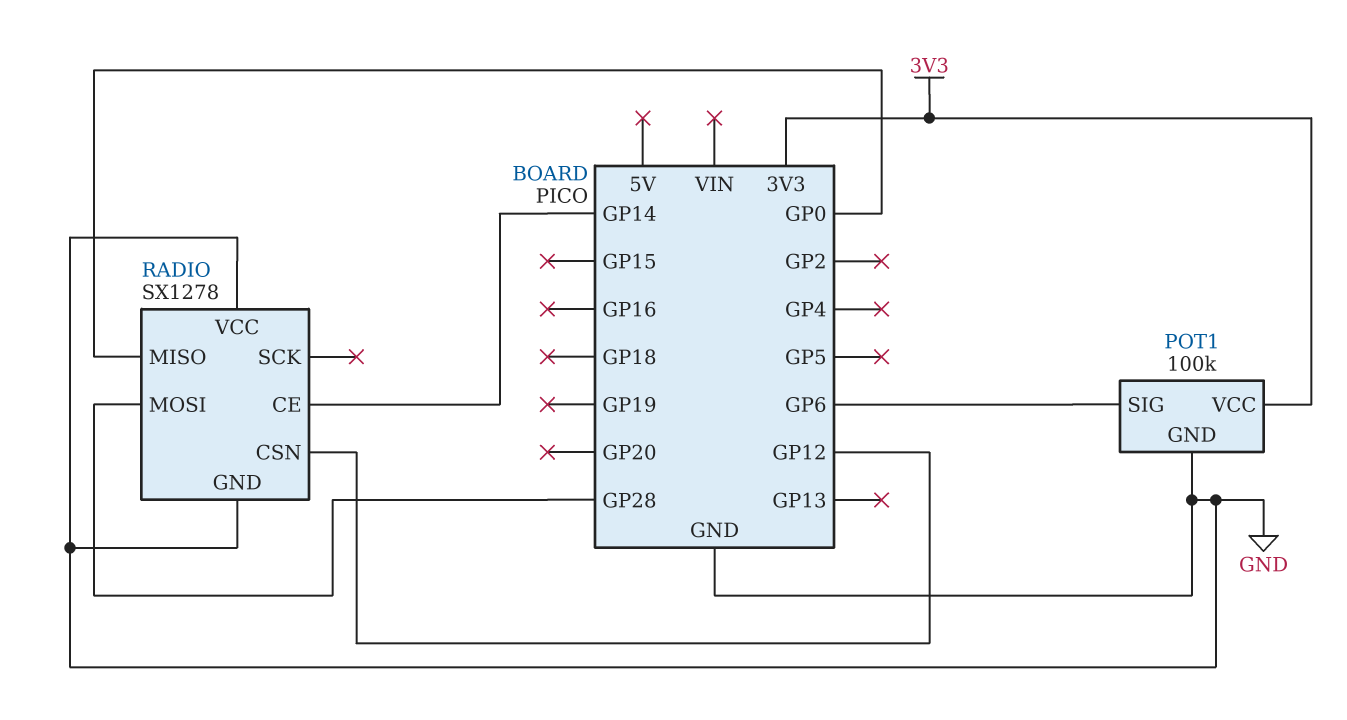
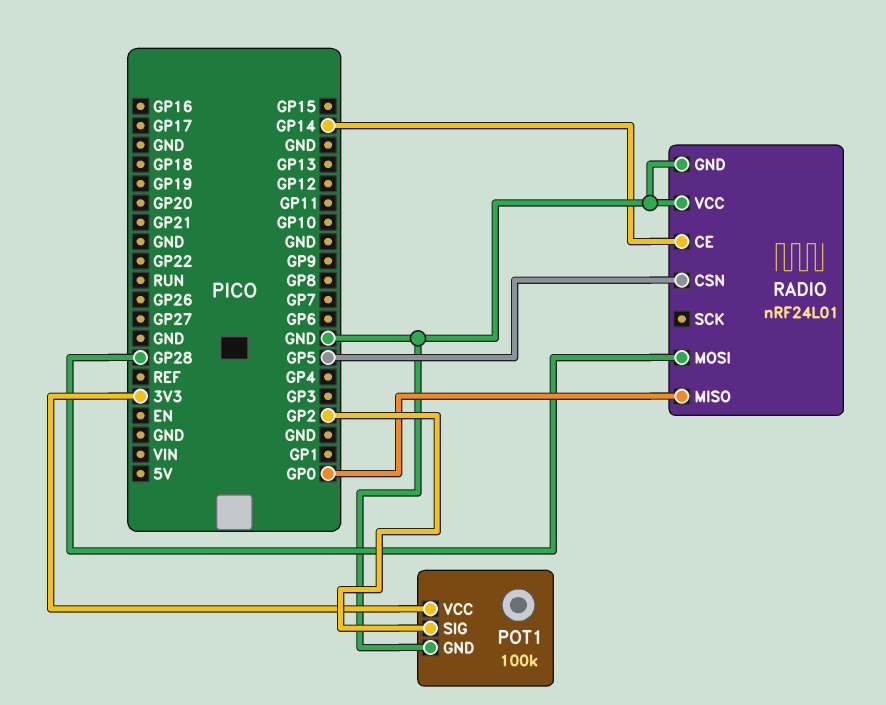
POT1 pin SIG: GP6 -> GP2
RADIO: SX1278 -> nRF24L01
RADIO pin CSN: GP12 -> GP5

